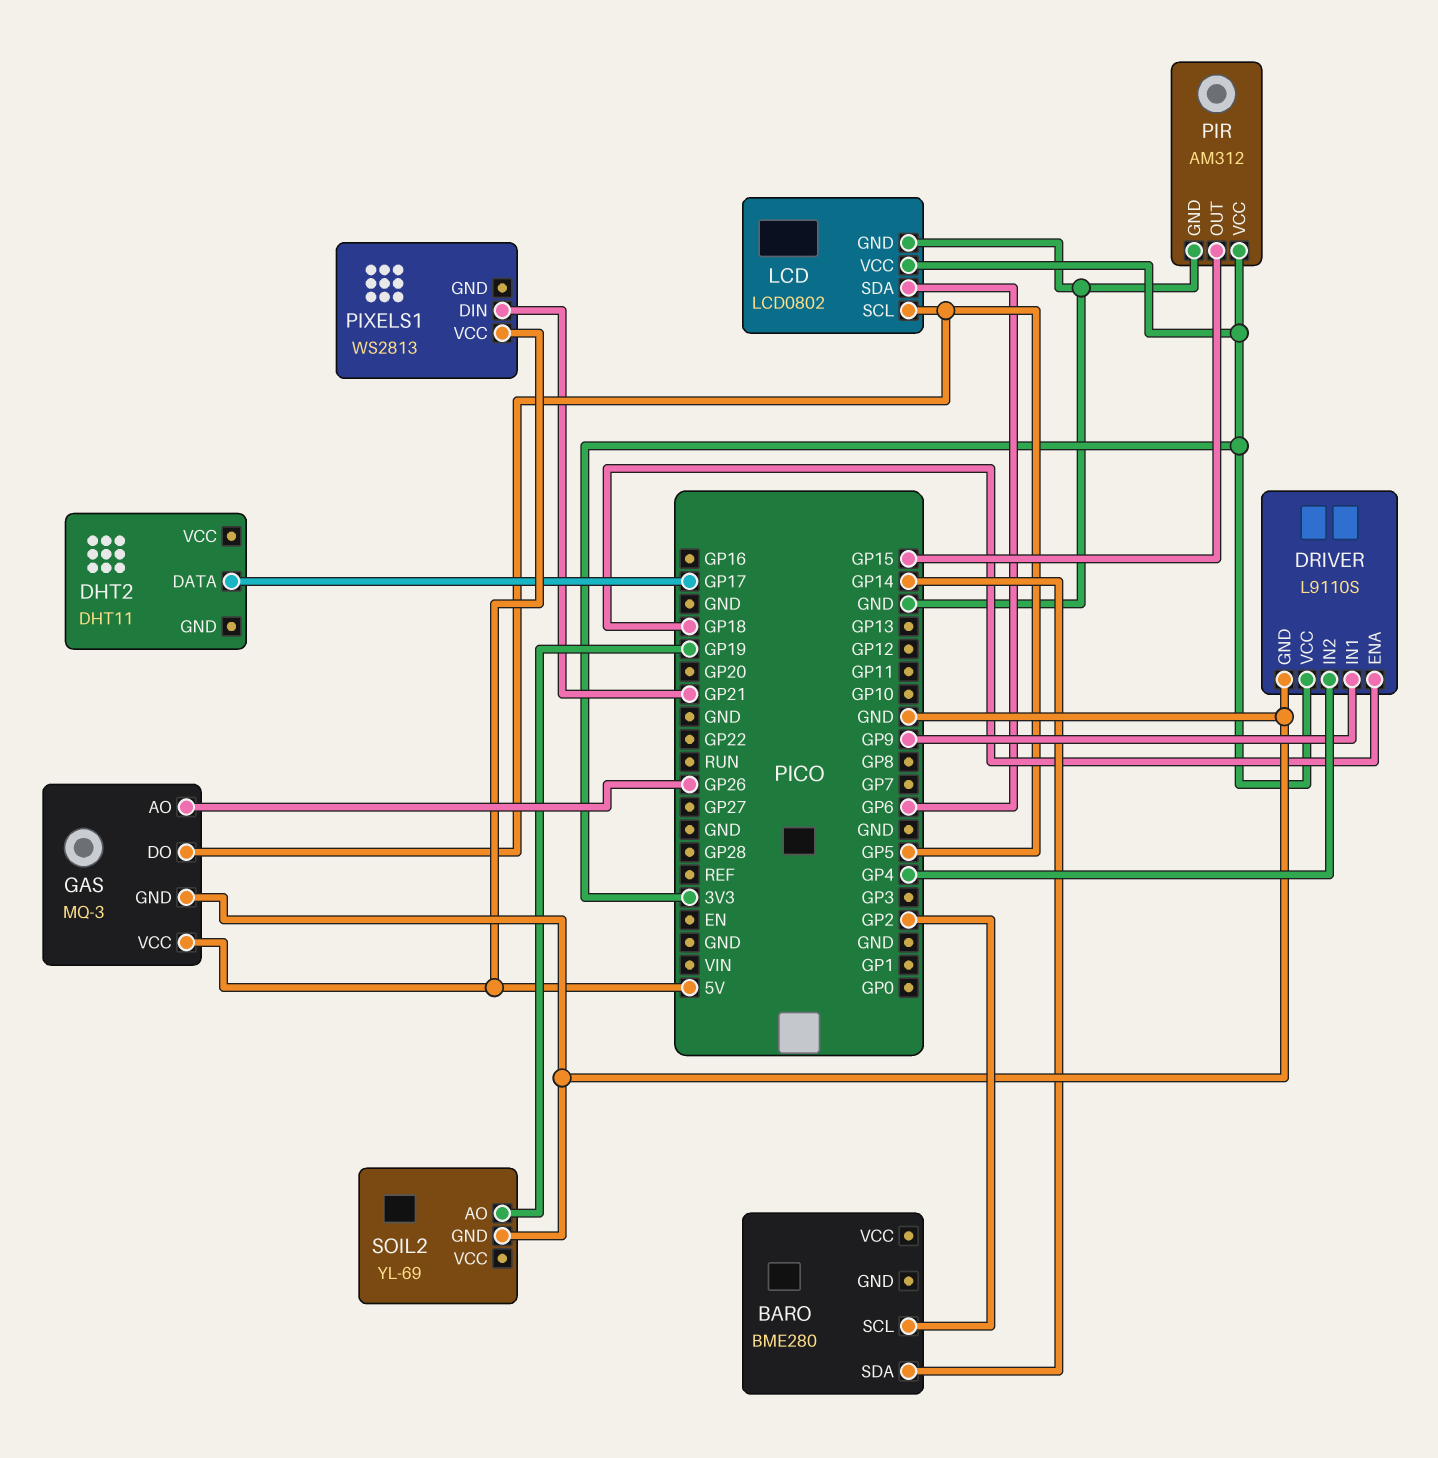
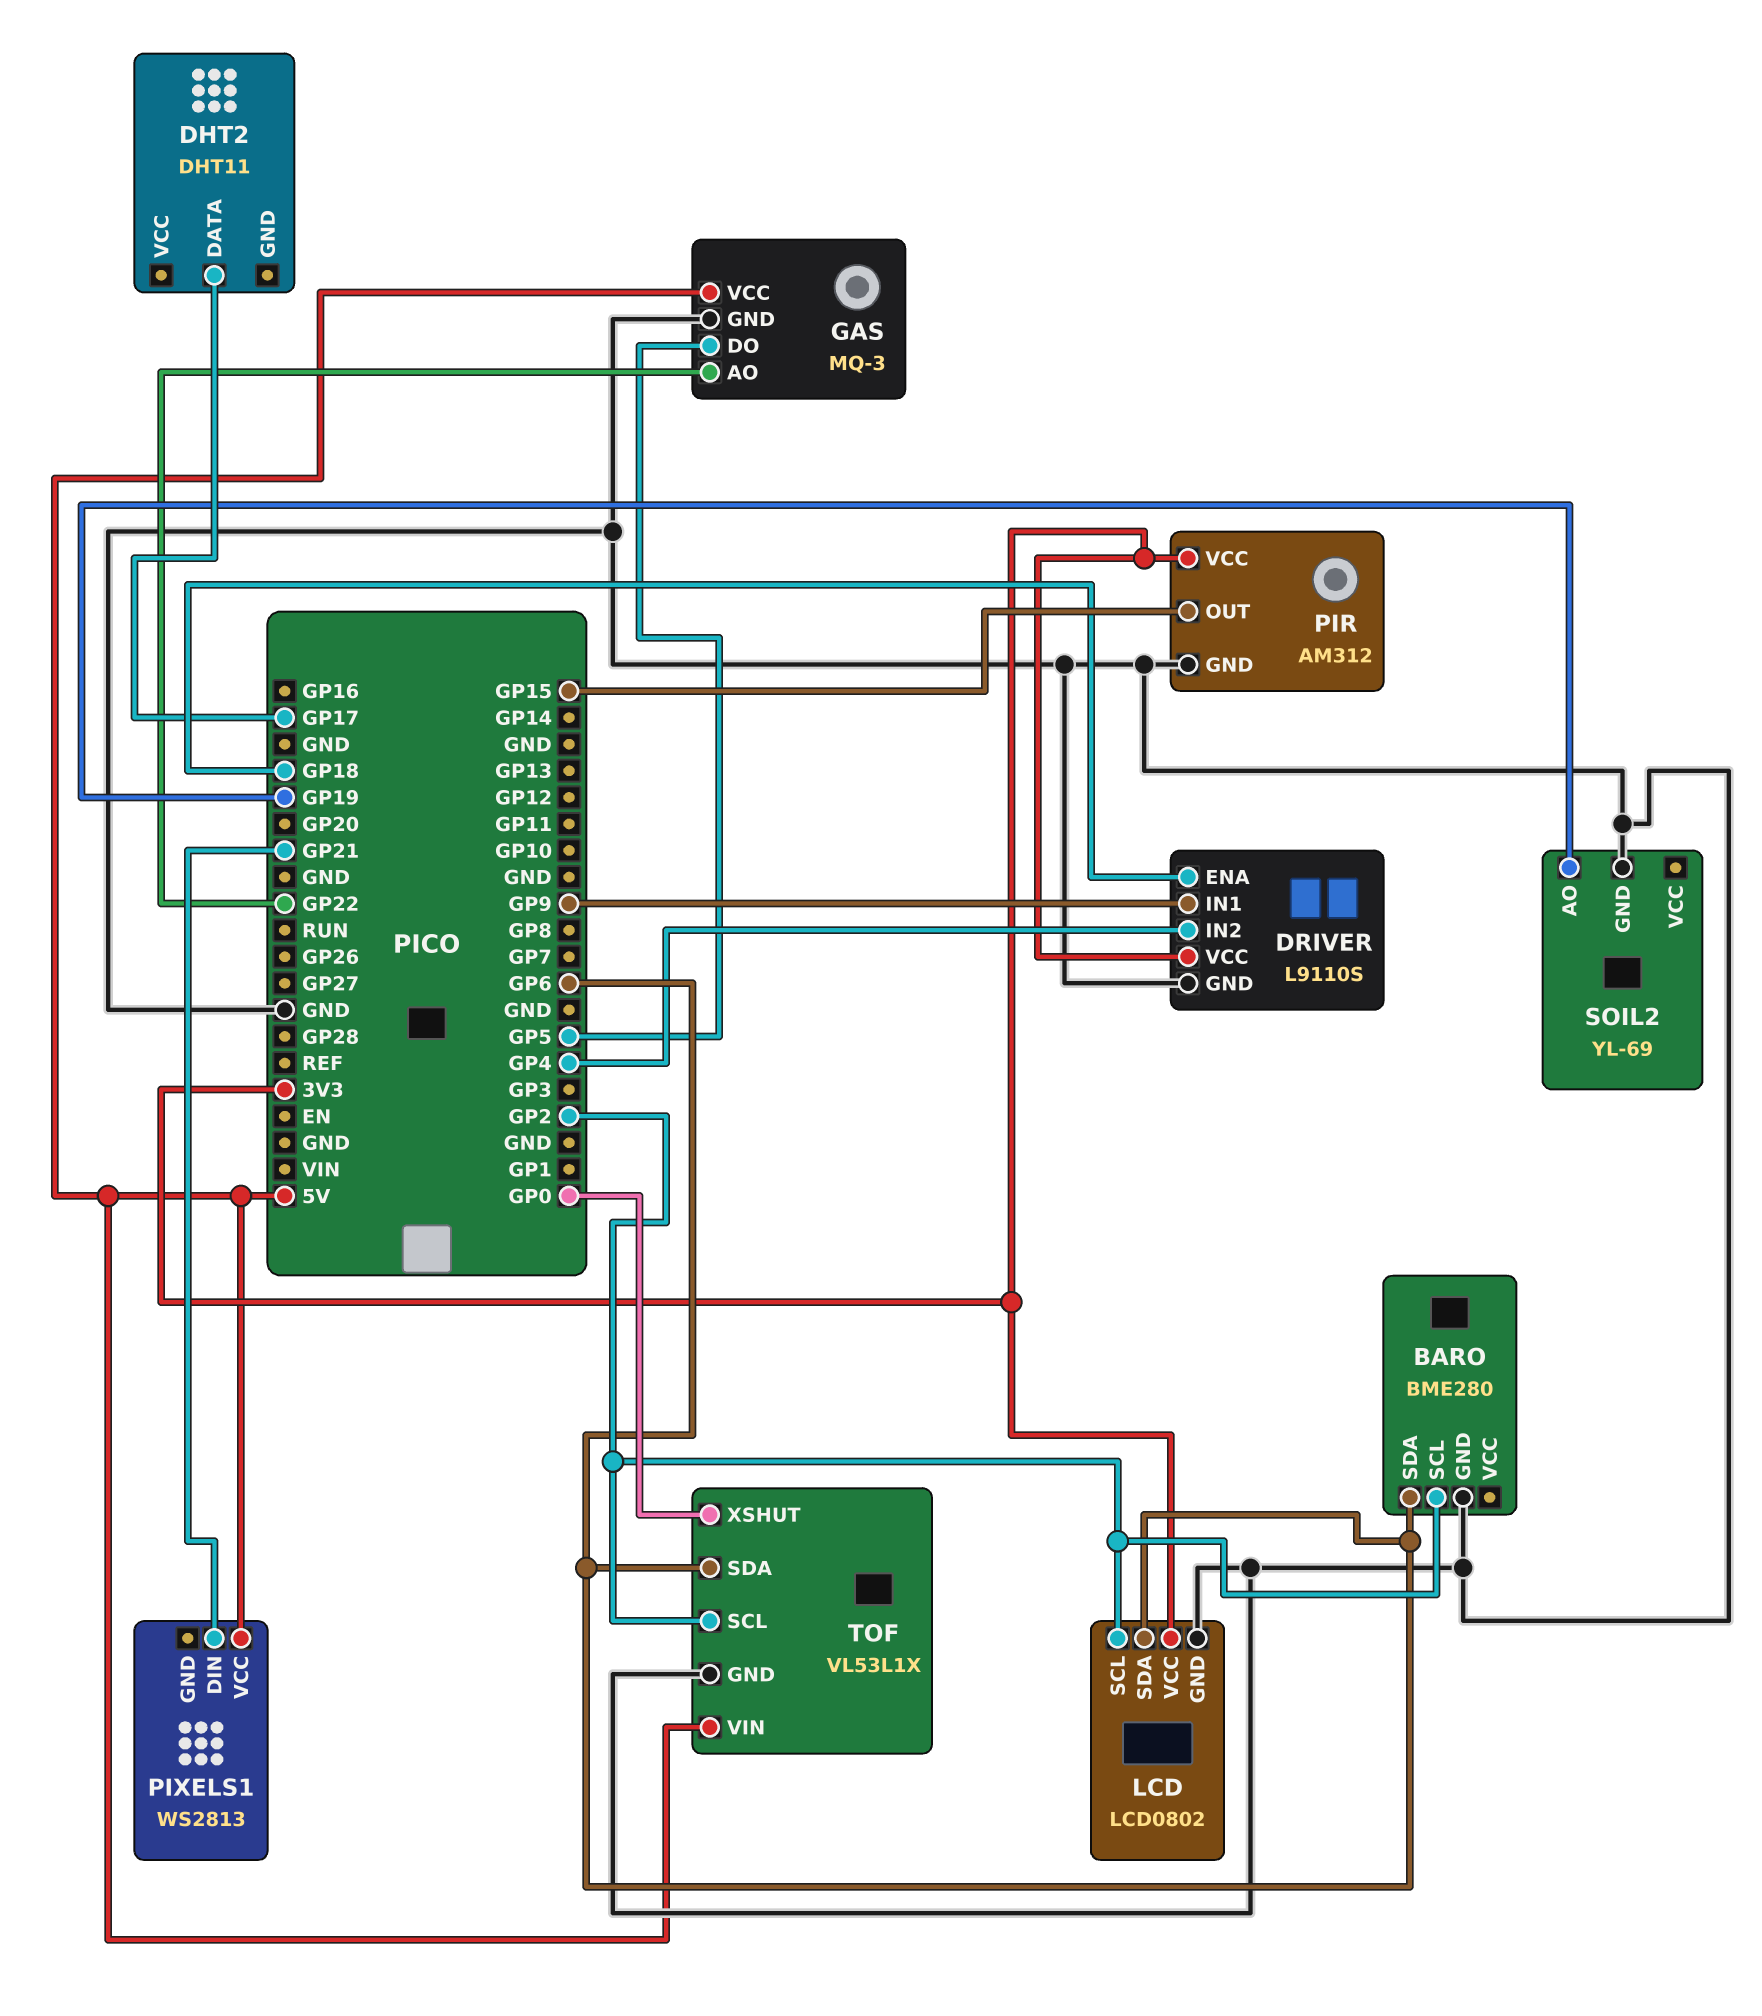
BARO pin GND: none -> GND
BARO pin SDA: GP14 -> GP6
GAS pin AO: GP26 -> GP22
LCD pin SCL: GP5 -> GP2
TOF: none -> VL53L1X
TOF pin GND: none -> GND
TOF pin SCL: none -> GP2
TOF pin SDA: none -> GP6
TOF pin VIN: none -> 5V
TOF pin XSHUT: none -> GP0

